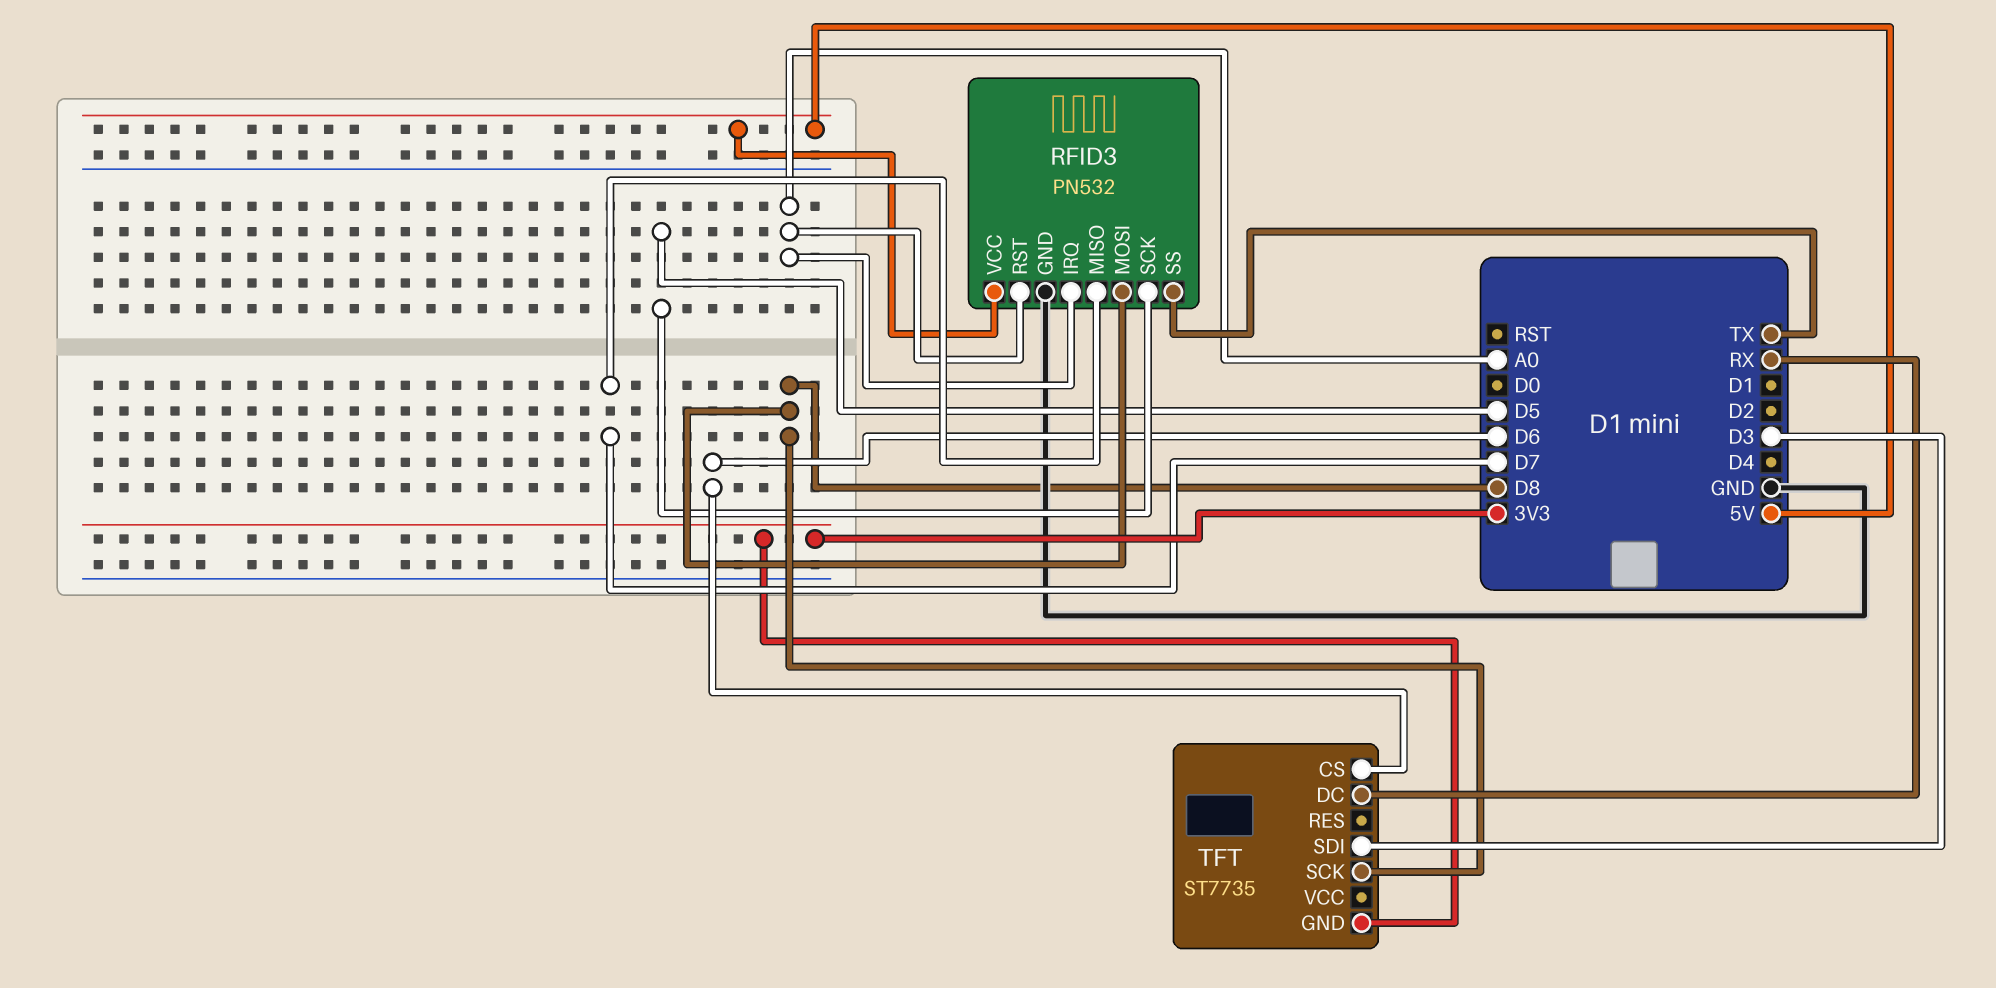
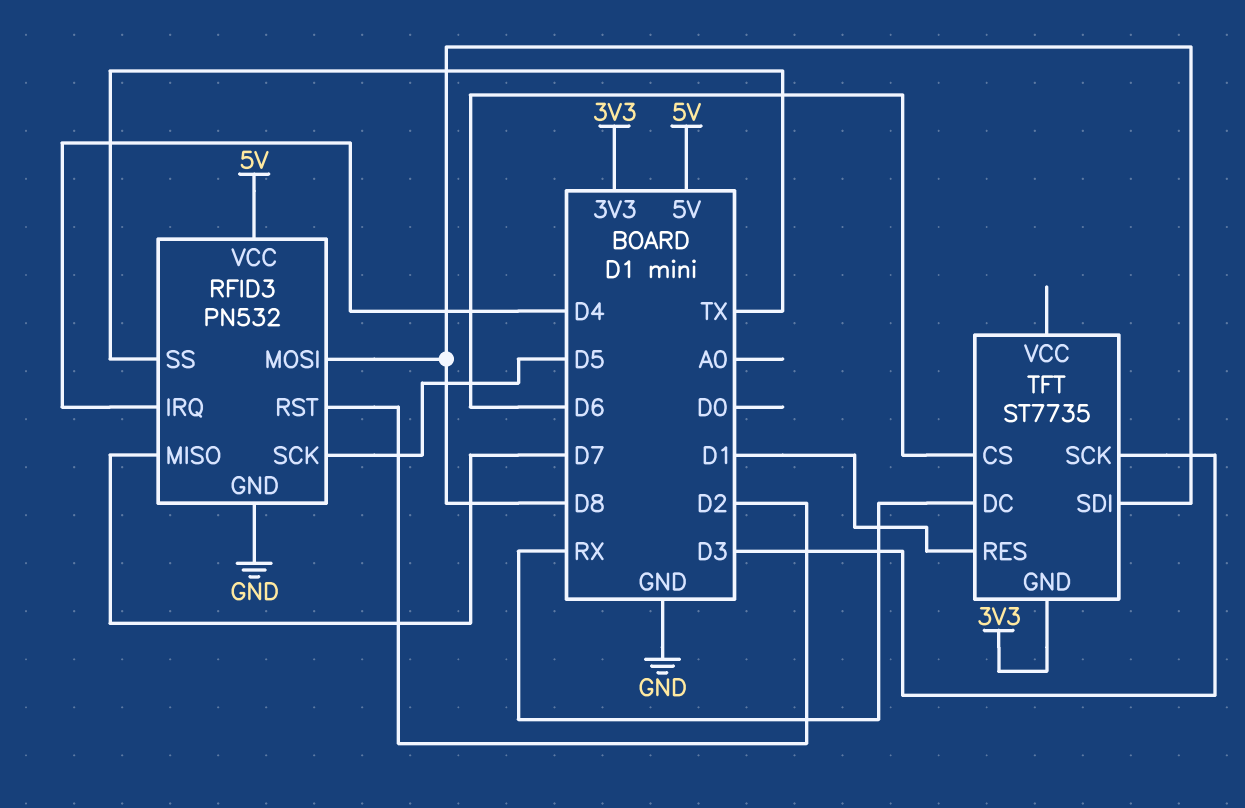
RFID3 pin IRQ: A0 -> D4
RFID3 pin RST: A0 -> D2
TFT pin RES: none -> D1
TFT pin SCK: D8 -> D3
TFT pin SDI: D3 -> D8

